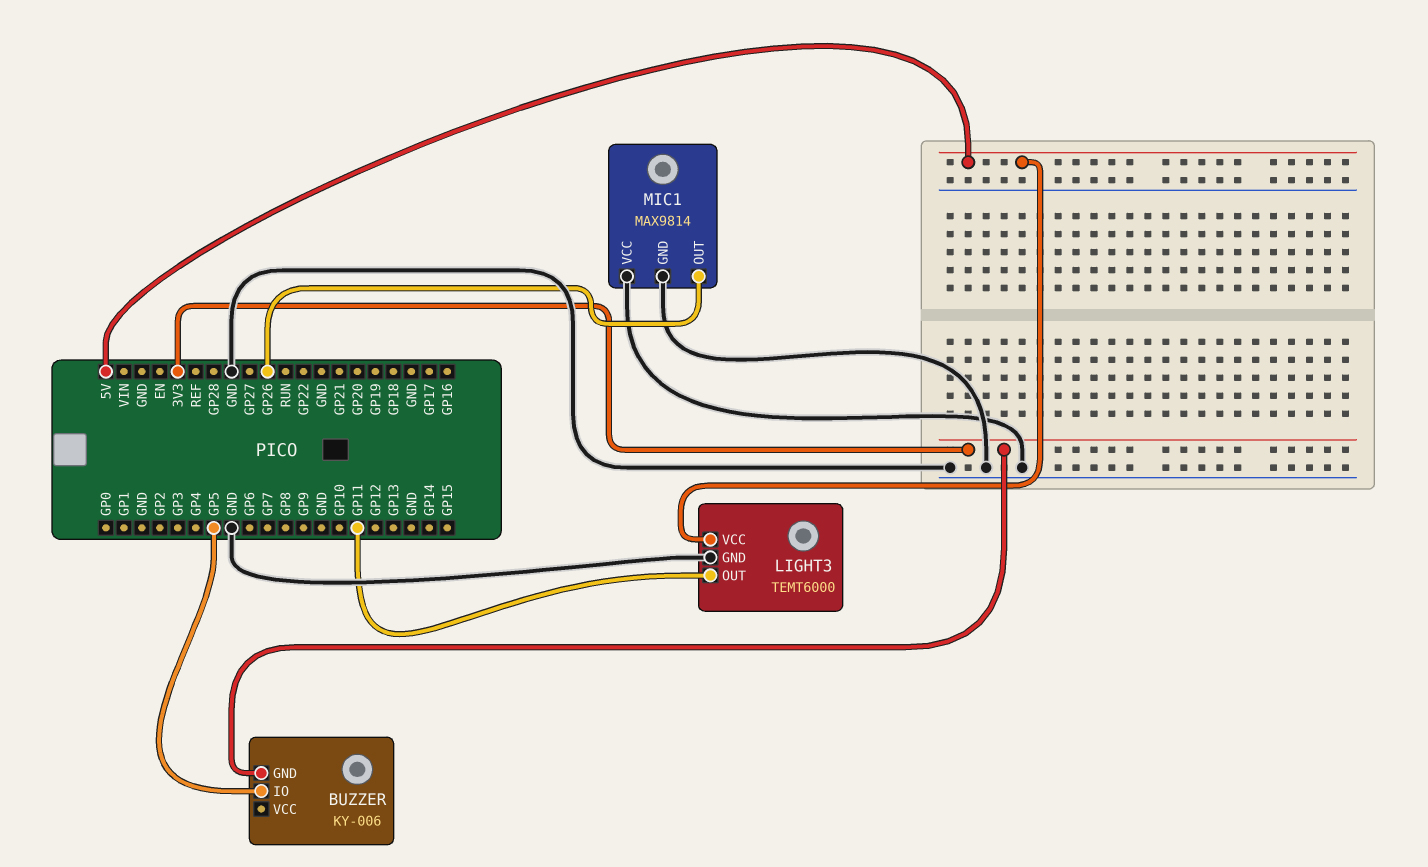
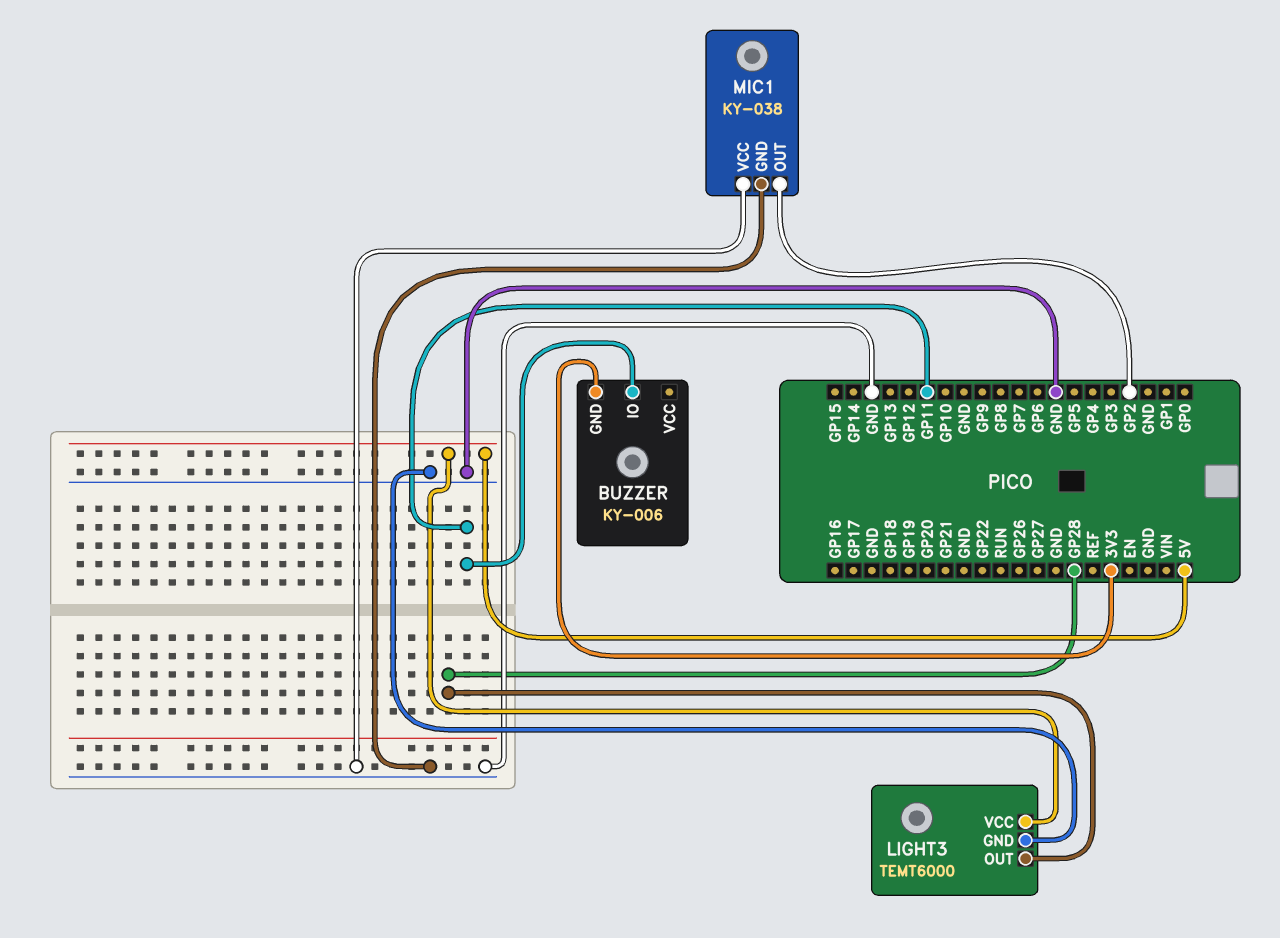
BUZZER pin IO: GP5 -> GP11
LIGHT3 pin OUT: GP11 -> GP28
MIC1: MAX9814 -> KY-038
MIC1 pin OUT: GP26 -> GP2

